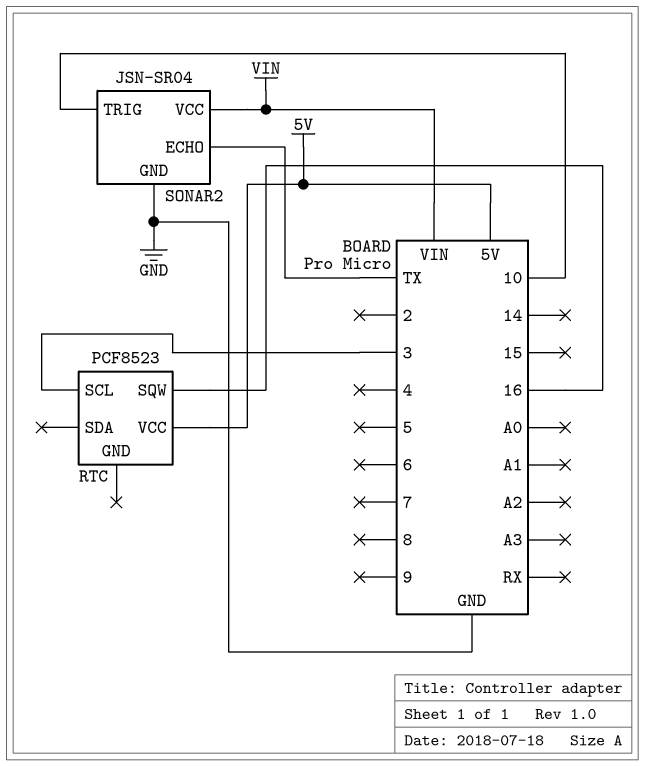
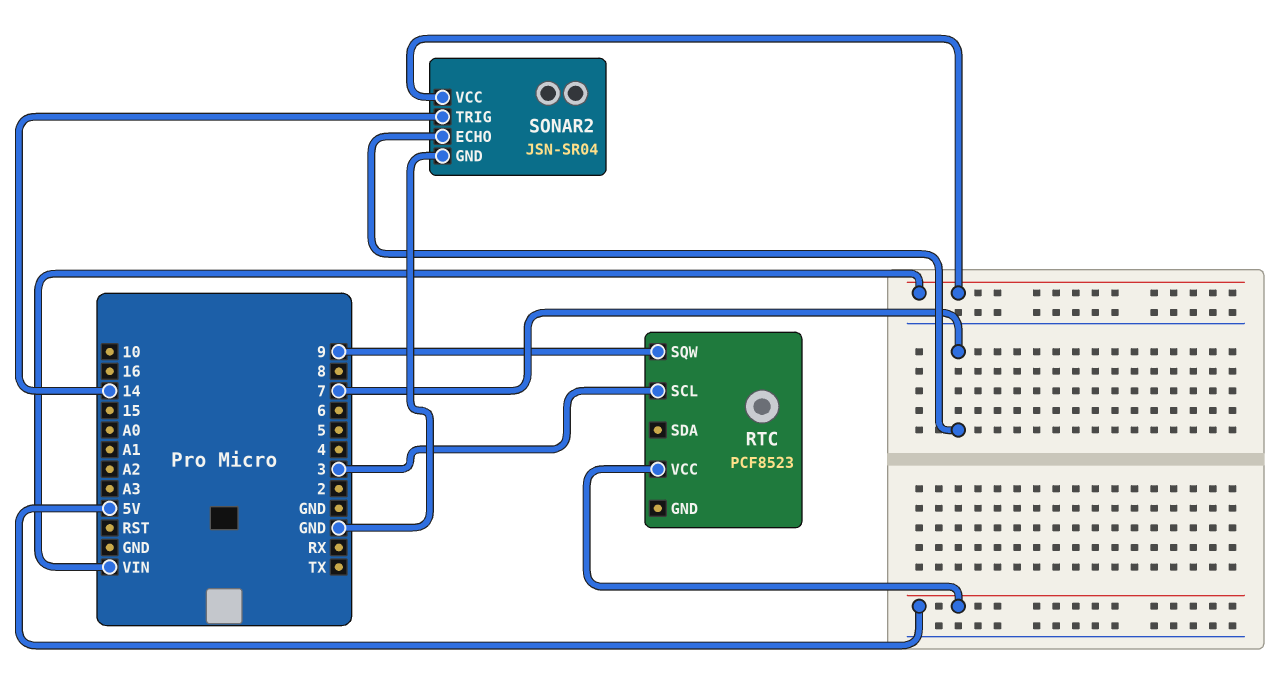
RTC pin SQW: 16 -> 9
SONAR2 pin ECHO: TX -> 7
SONAR2 pin TRIG: 10 -> 14

